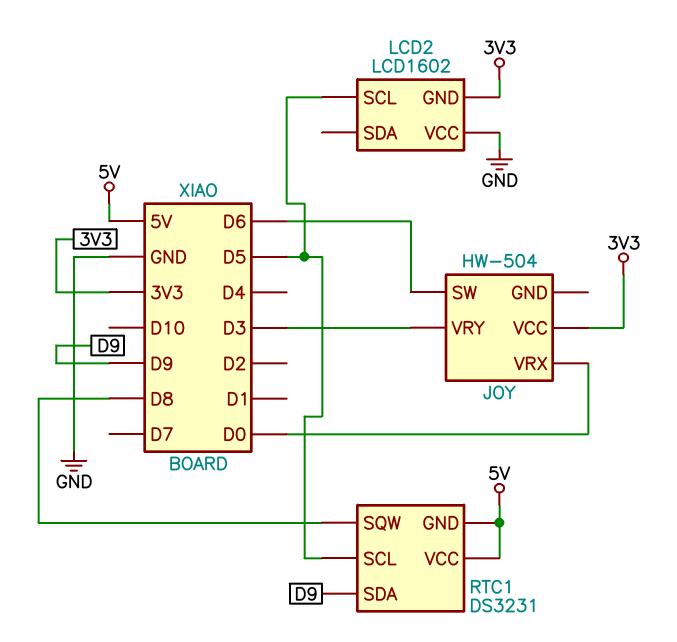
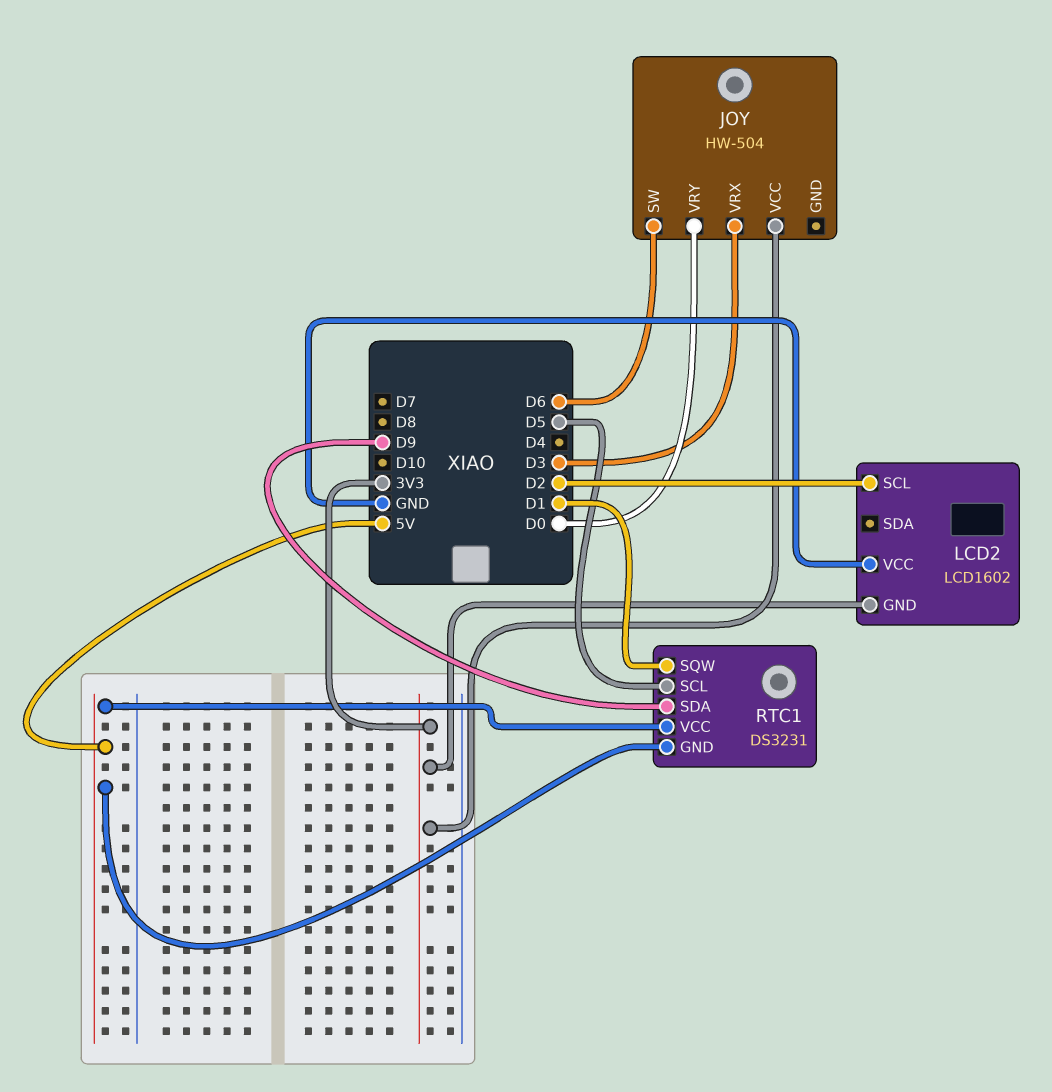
JOY pin VRX: D0 -> D3
JOY pin VRY: D3 -> D0
LCD2 pin SCL: D5 -> D2
RTC1 pin SQW: D8 -> D1

